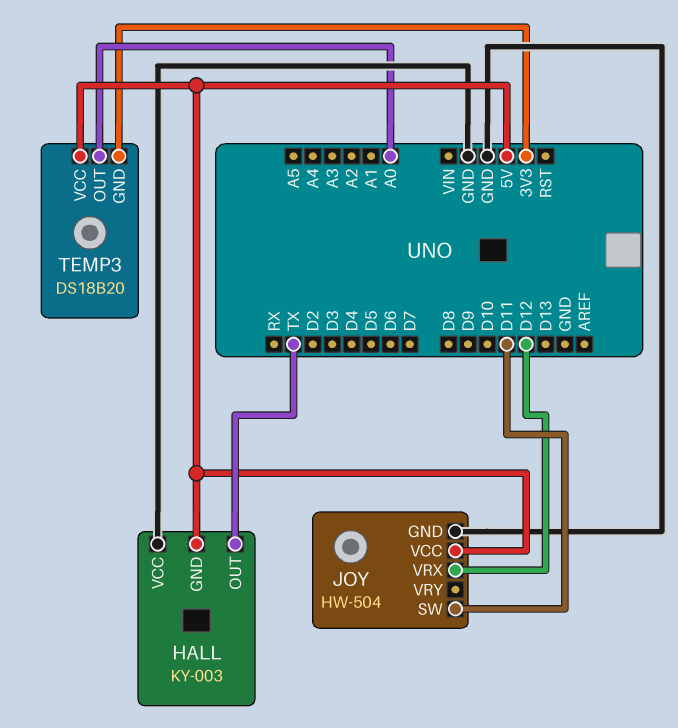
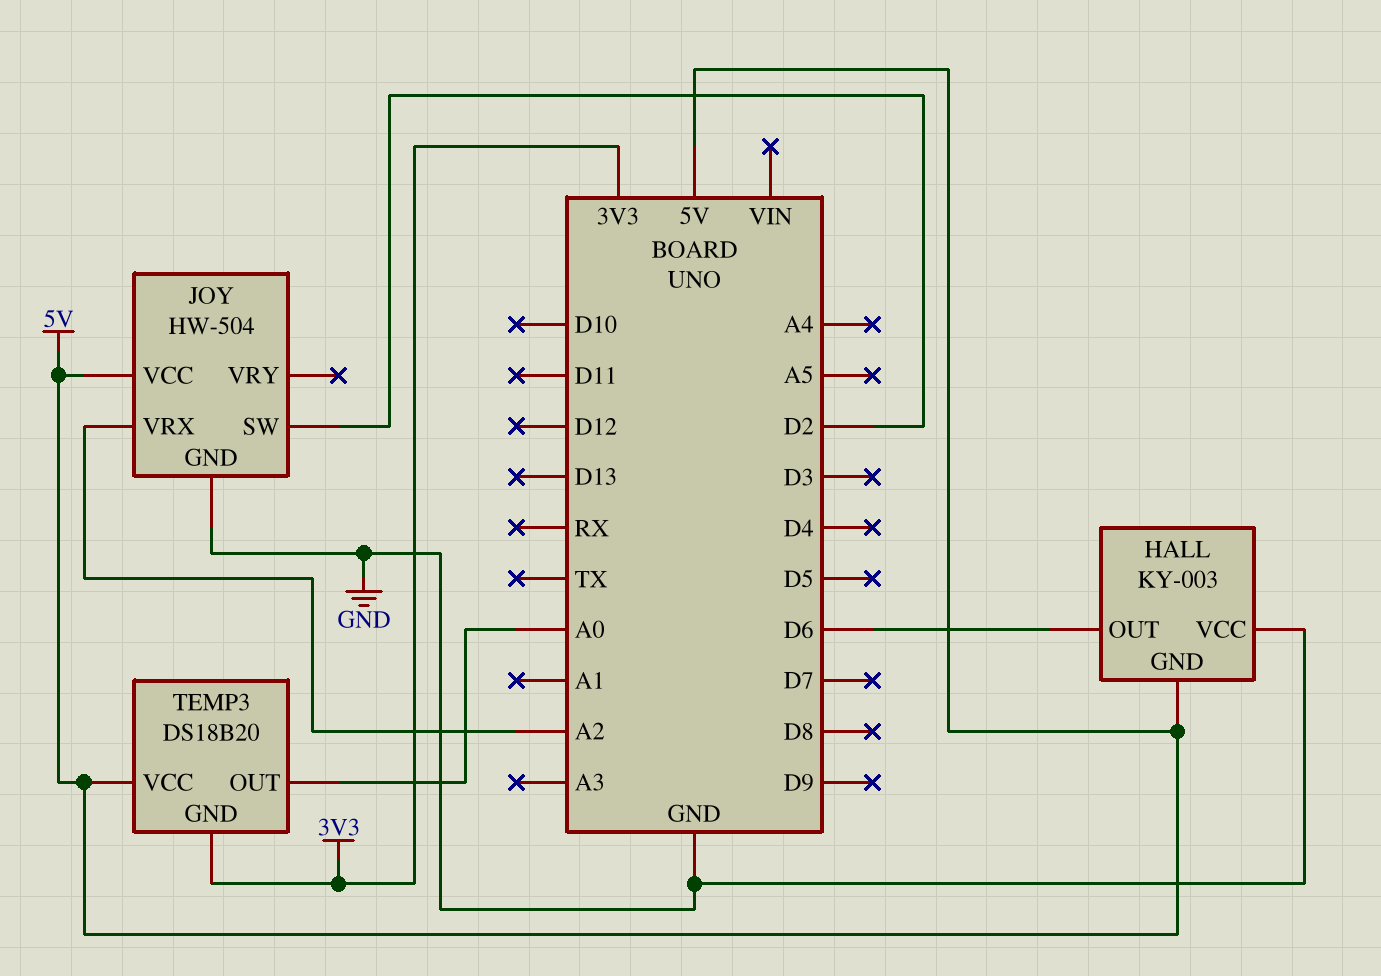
HALL pin OUT: TX -> D6
JOY pin SW: D11 -> D2
JOY pin VRX: D12 -> A2

